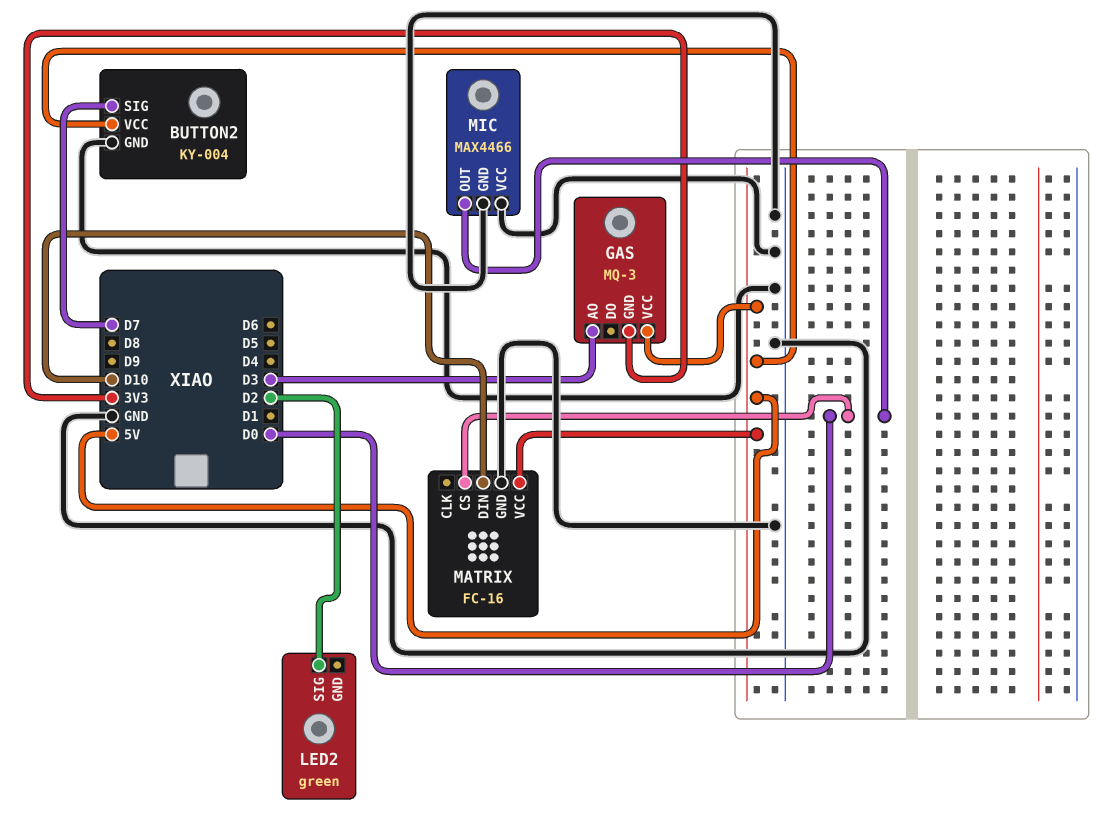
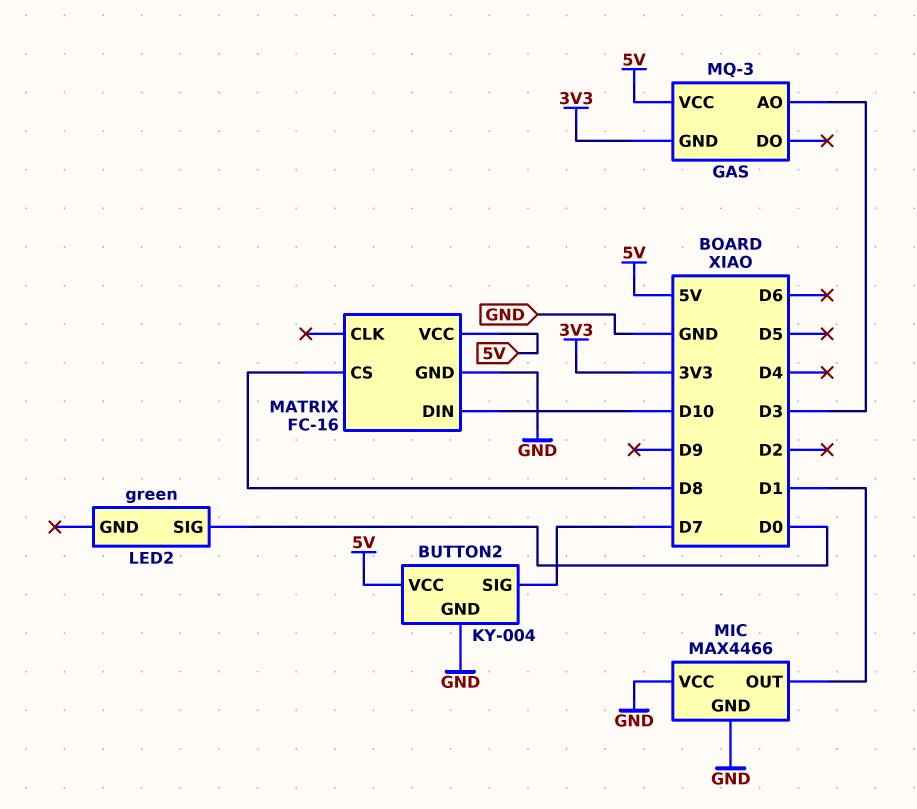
LED2 pin SIG: D2 -> D0
MATRIX pin CS: D0 -> D8
MIC pin OUT: D0 -> D1

